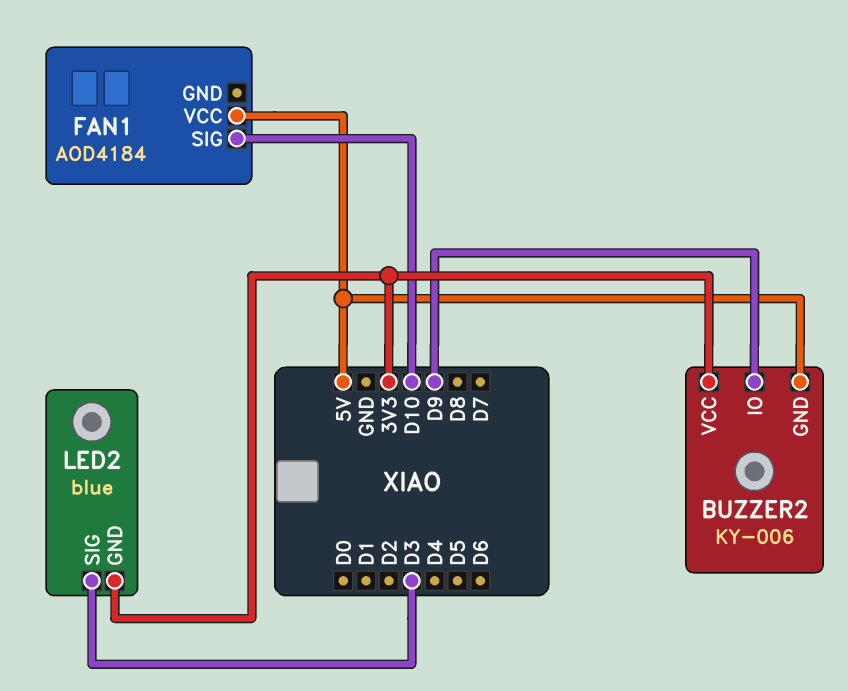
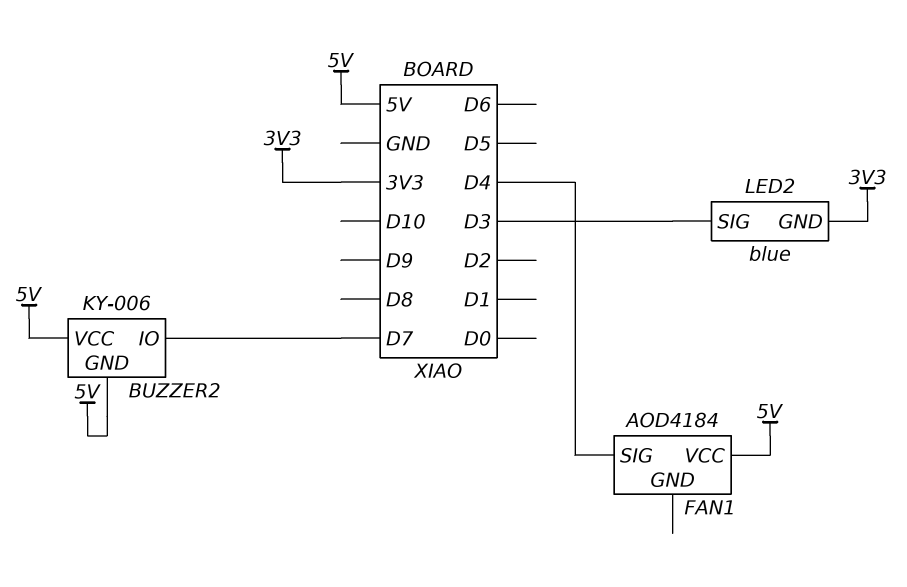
BUZZER2 pin IO: D9 -> D7
BUZZER2 pin VCC: 3V3 -> 5V
FAN1 pin SIG: D10 -> D4

